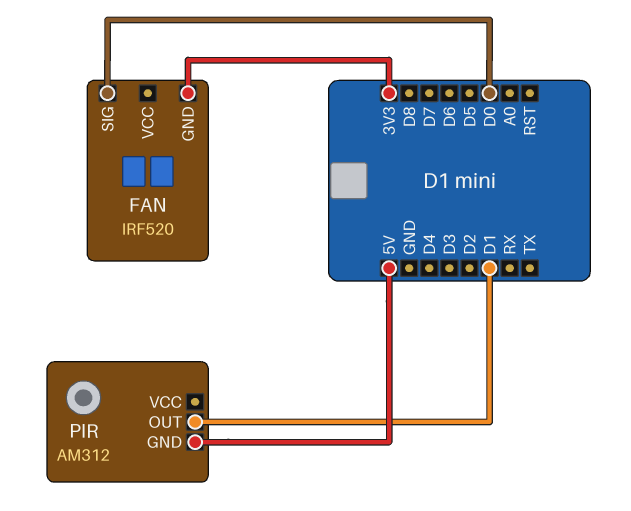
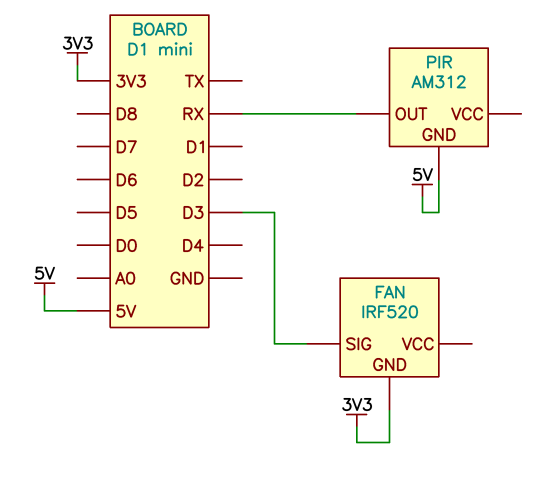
FAN pin SIG: D0 -> D3
PIR pin OUT: D1 -> RX

